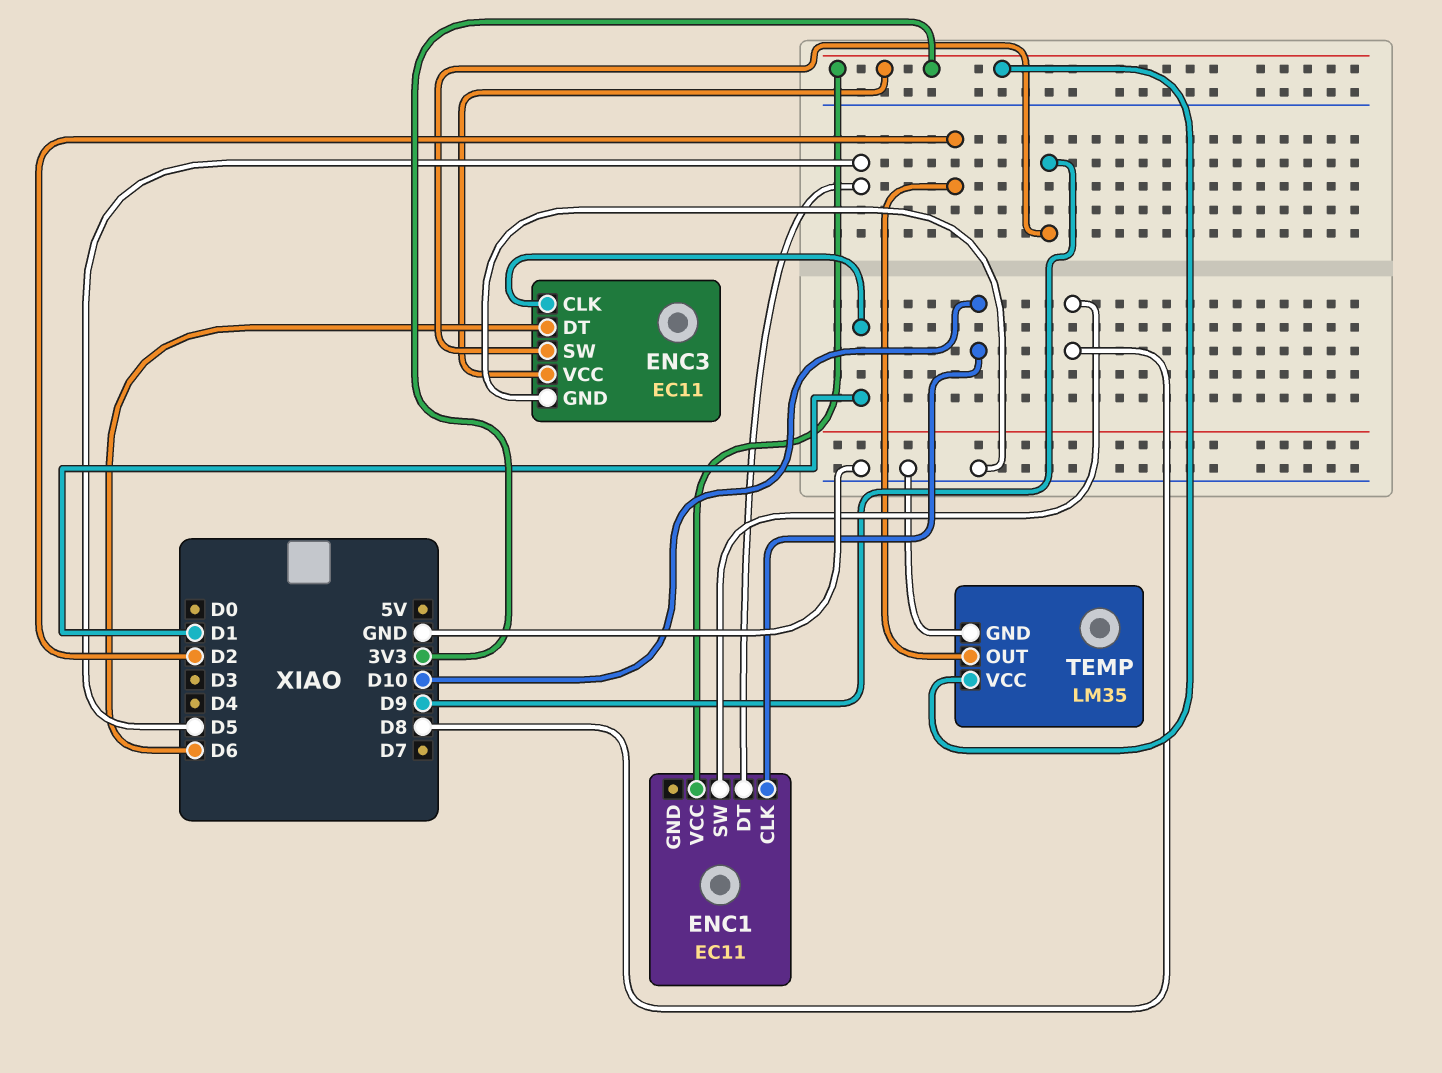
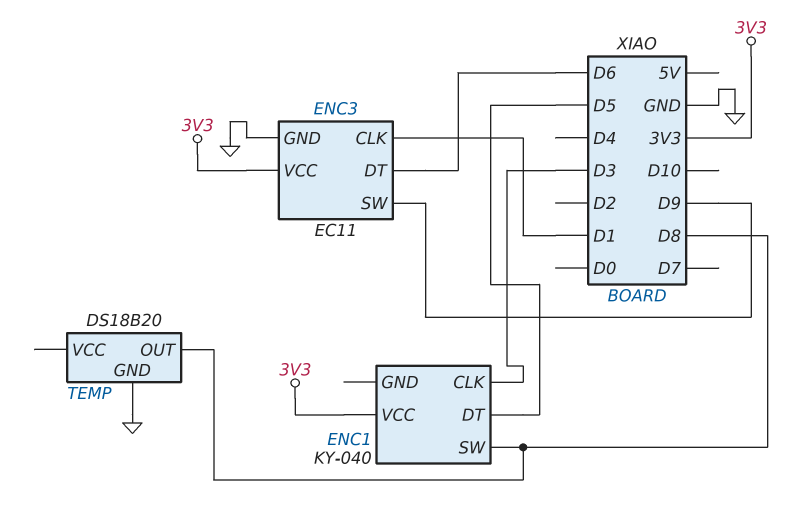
ENC1: EC11 -> KY-040
ENC1 pin CLK: D10 -> D3
TEMP: LM35 -> DS18B20
TEMP pin OUT: D2 -> D8
TEMP pin VCC: 3V3 -> none

